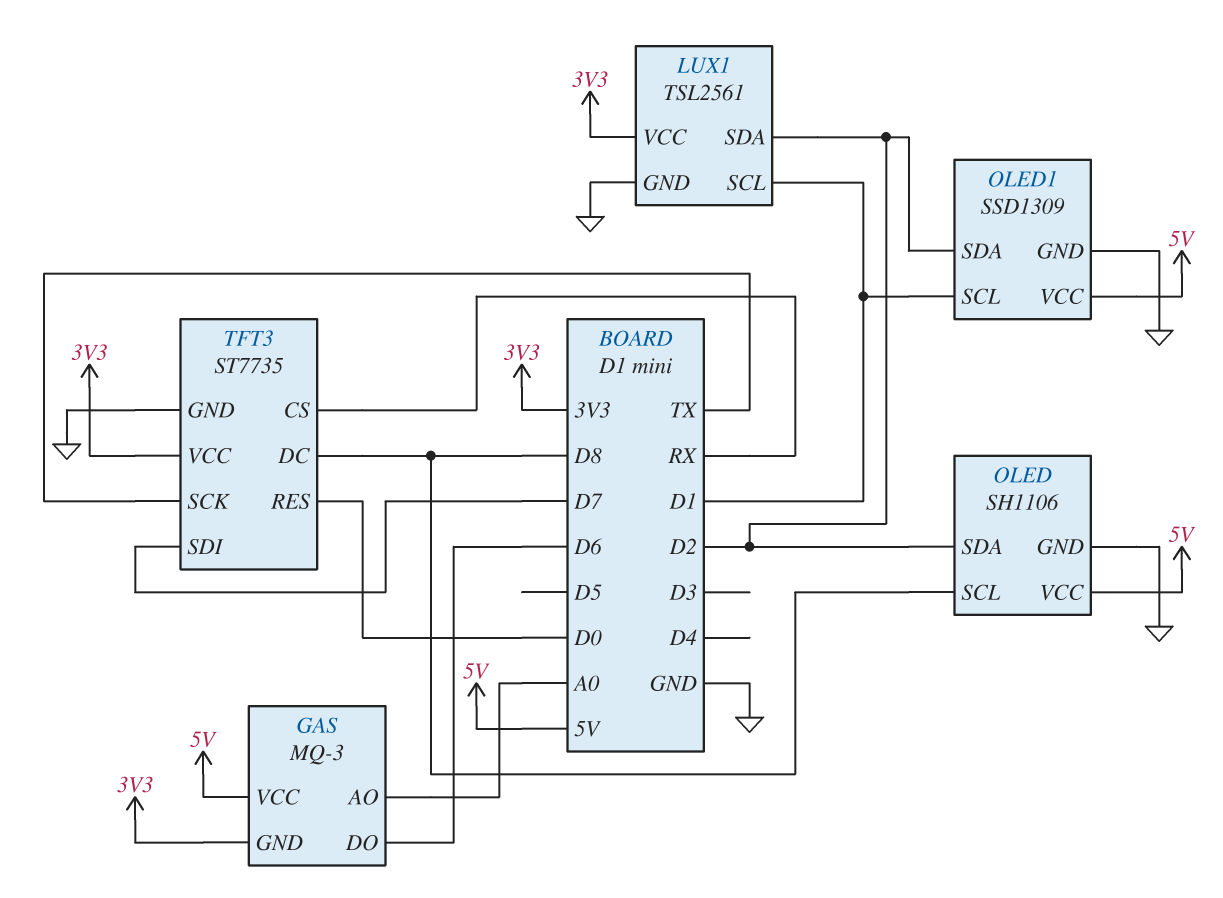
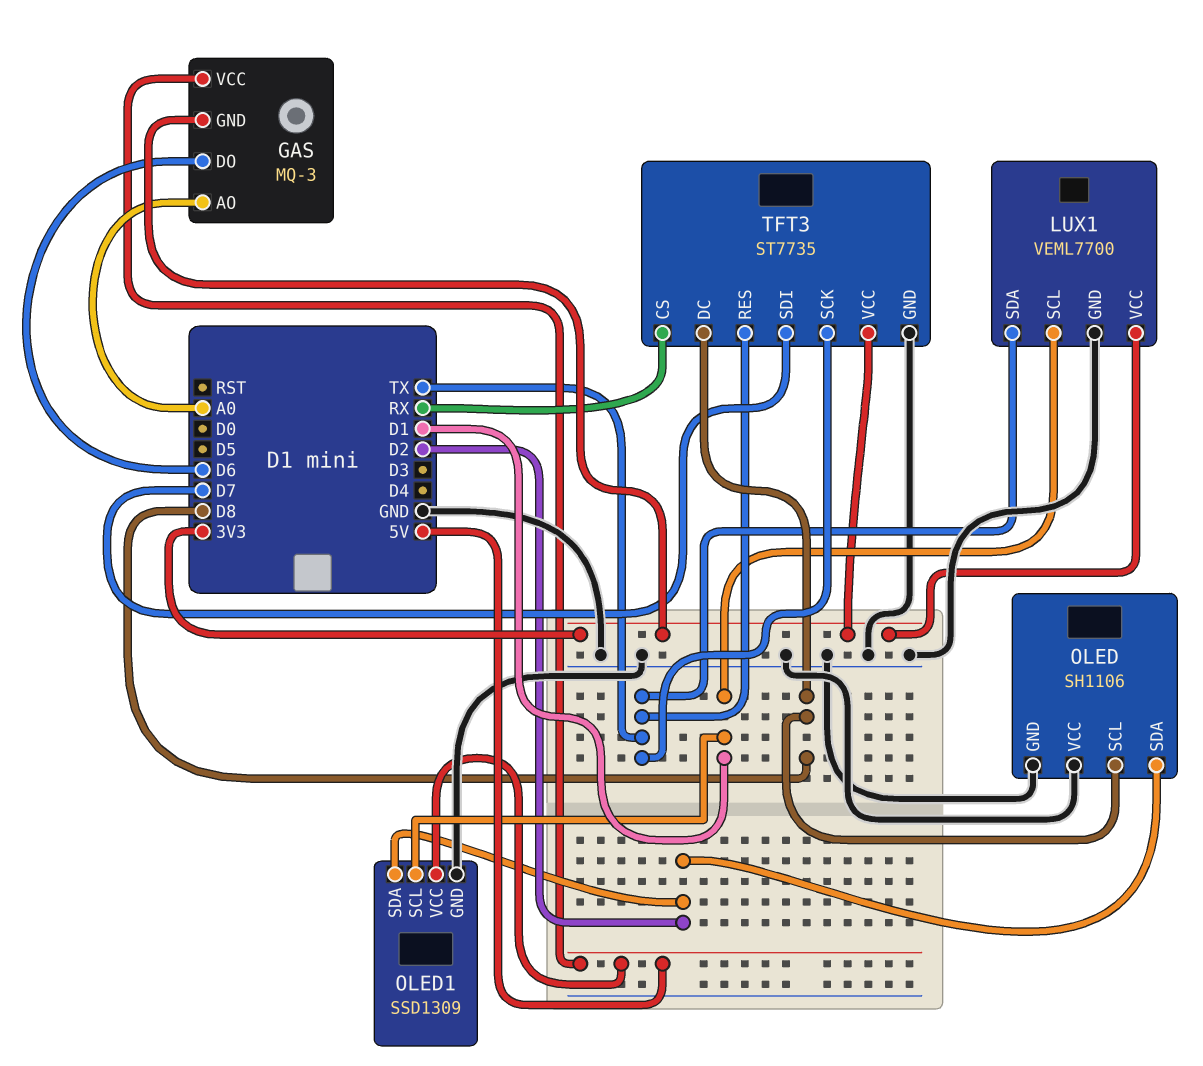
LUX1: TSL2561 -> VEML7700
LUX1 pin SDA: D2 -> TX
OLED pin VCC: 5V -> GND
TFT3 pin RES: D0 -> TX

